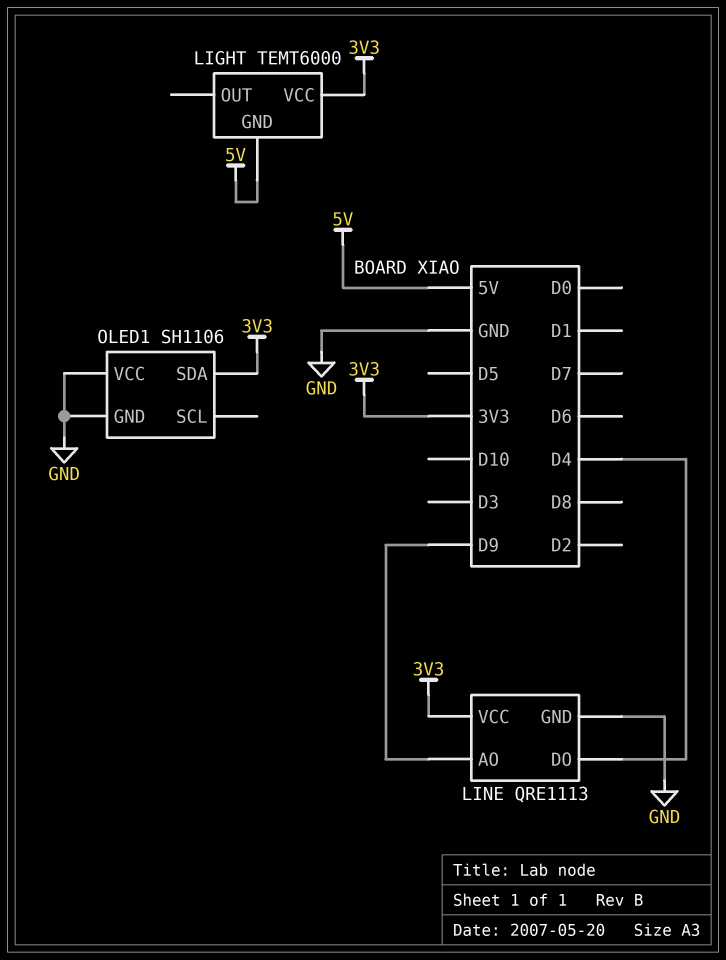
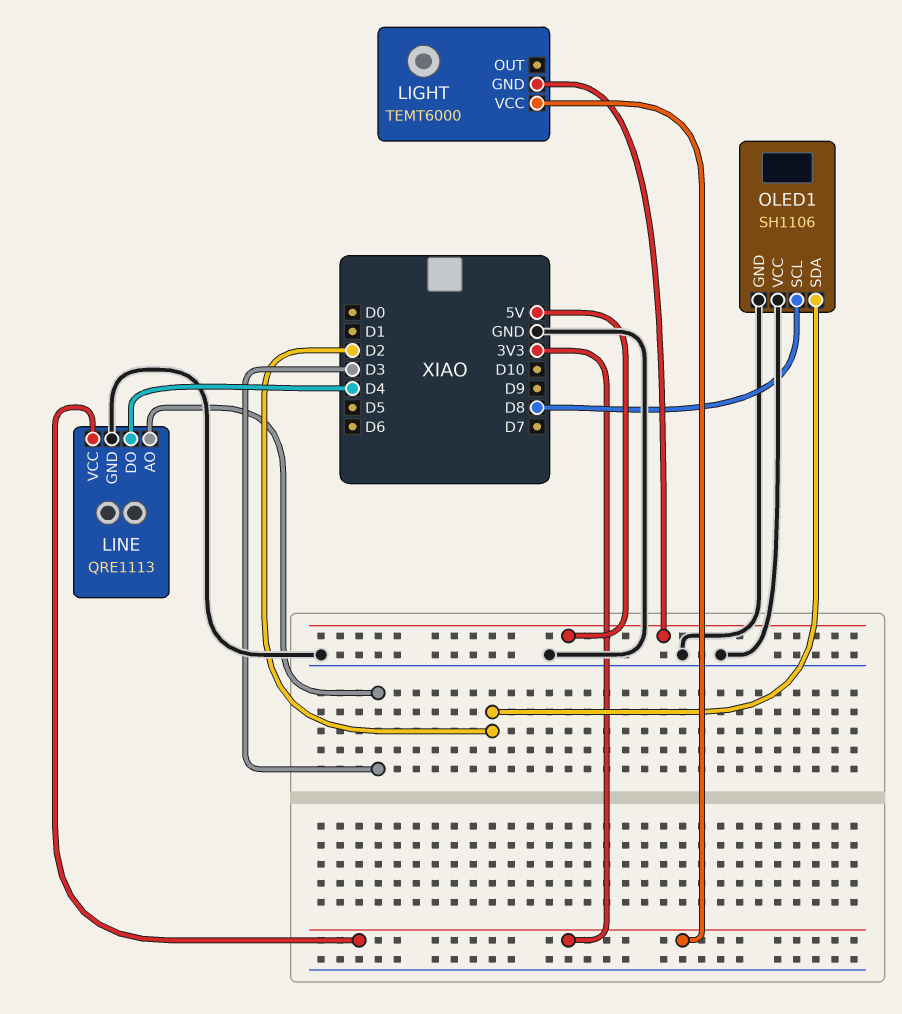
LINE pin AO: D9 -> D3
OLED1 pin SCL: none -> D8
OLED1 pin SDA: 3V3 -> D2

